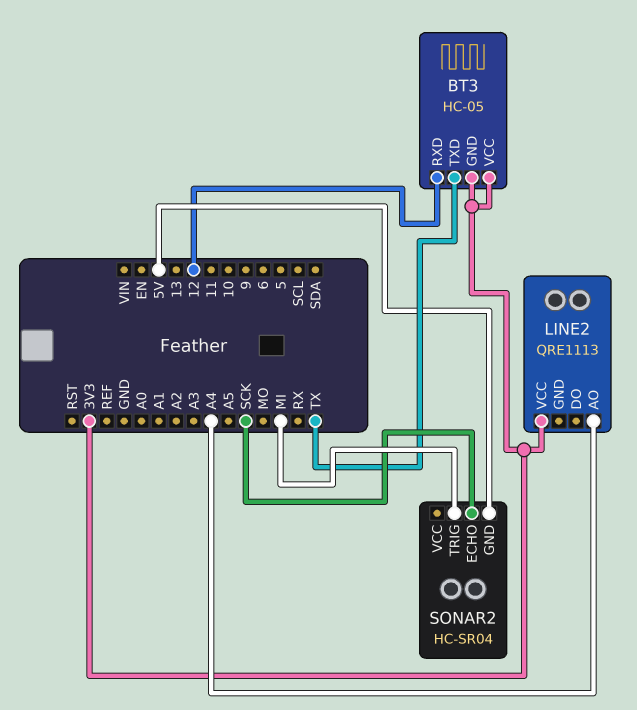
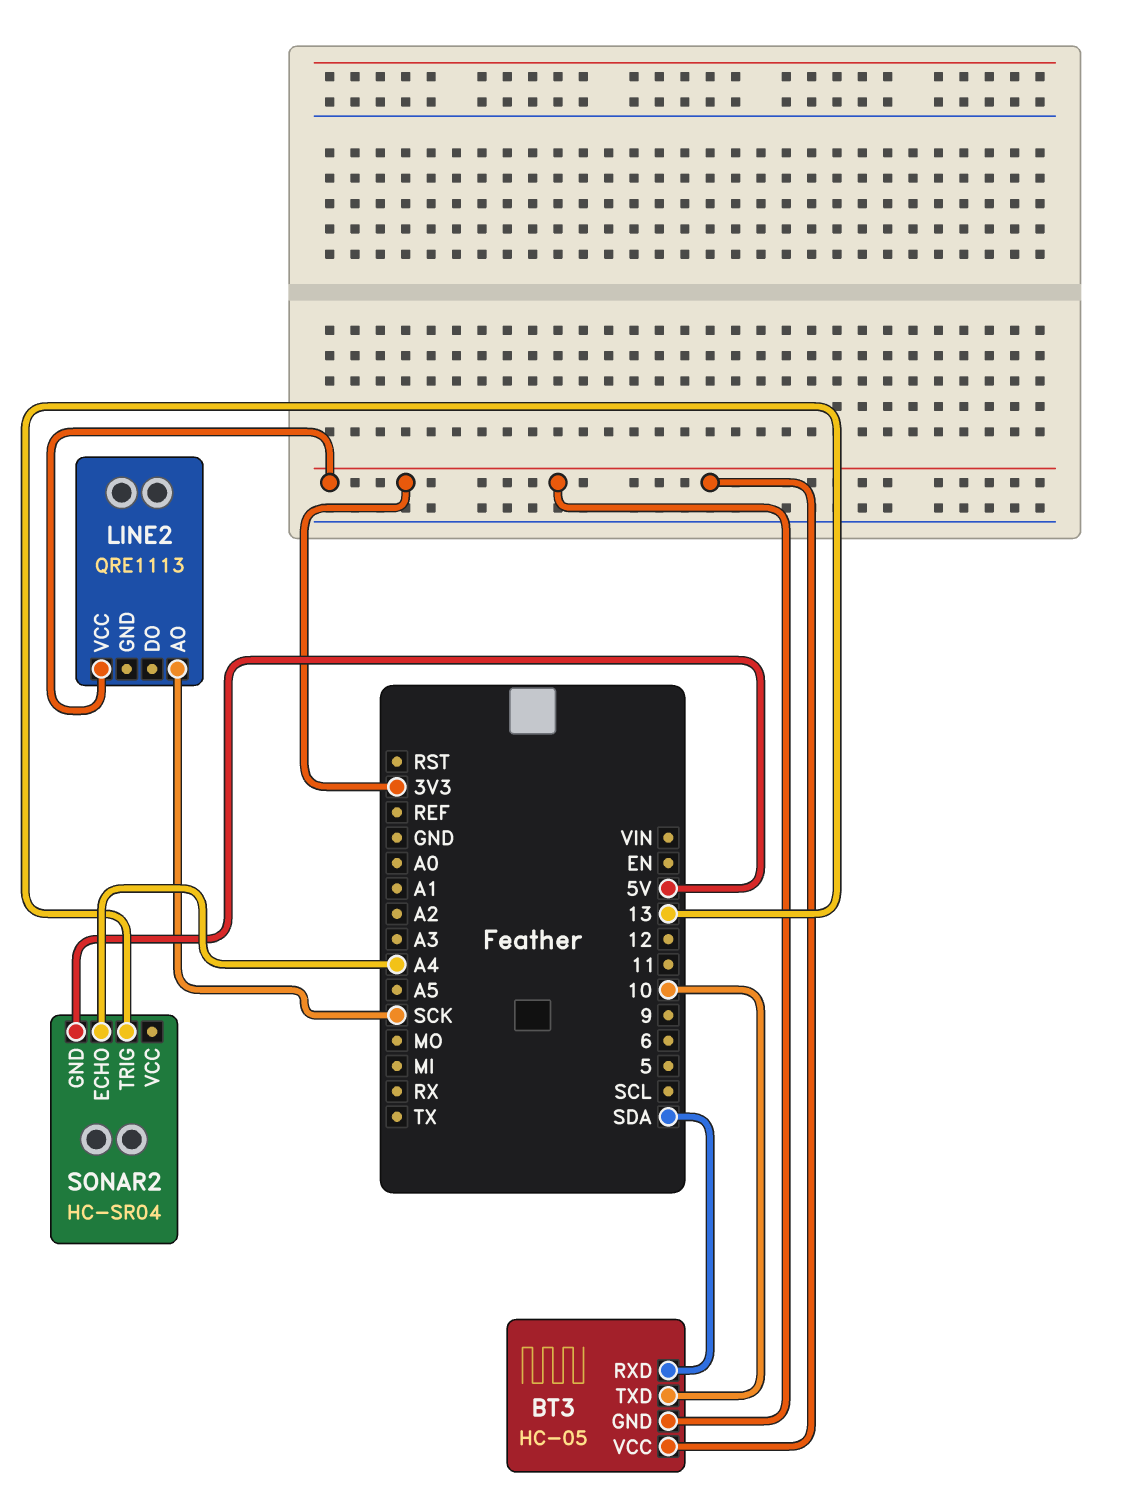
BT3 pin RXD: 12 -> SDA
BT3 pin TXD: TX -> 10
LINE2 pin AO: A4 -> SCK
SONAR2 pin ECHO: SCK -> A4
SONAR2 pin TRIG: MI -> 13

